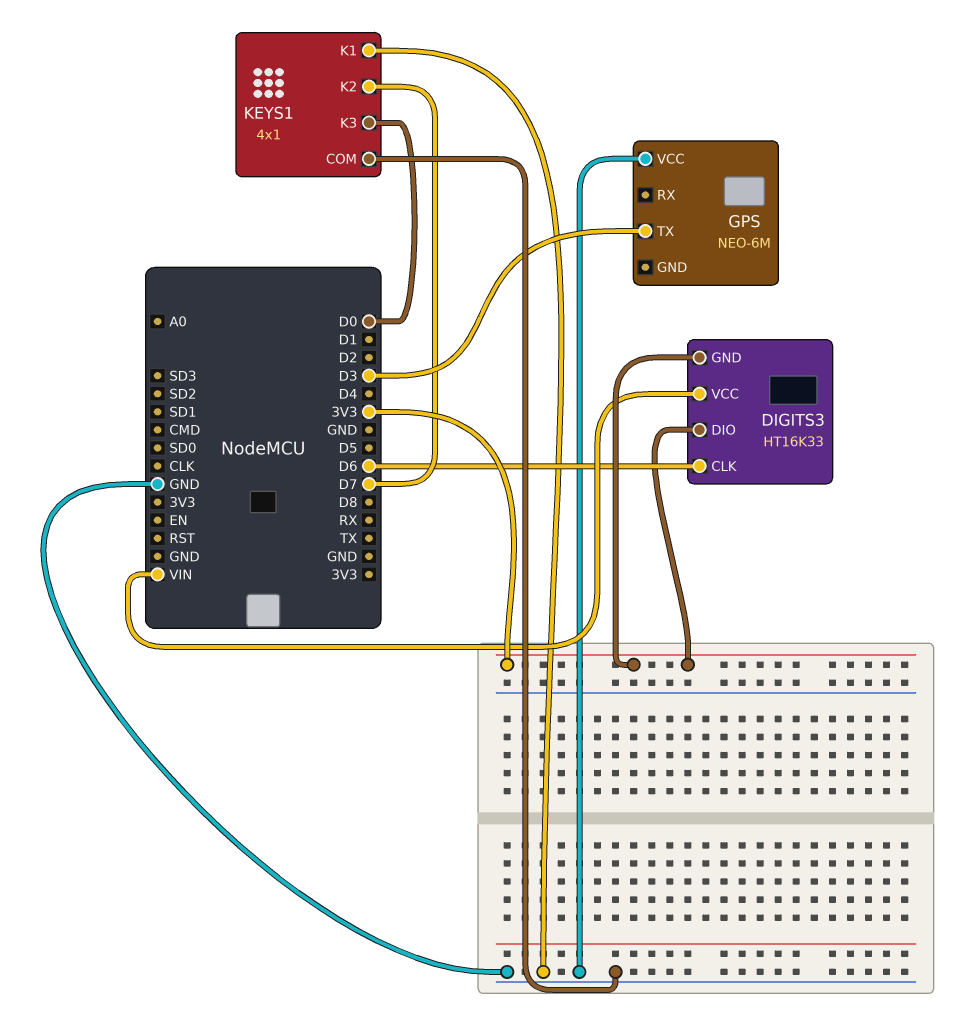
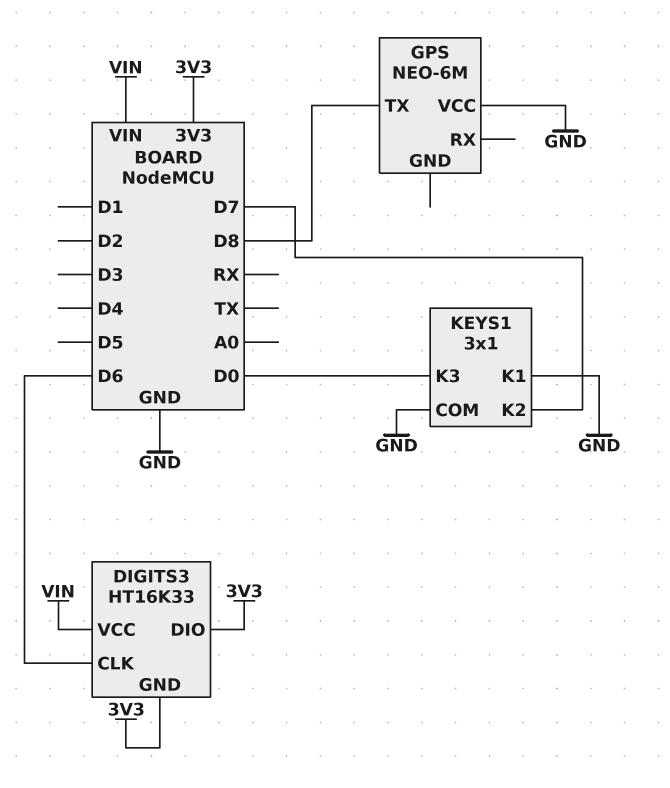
GPS pin TX: D3 -> D8
KEYS1: 4x1 -> 3x1

